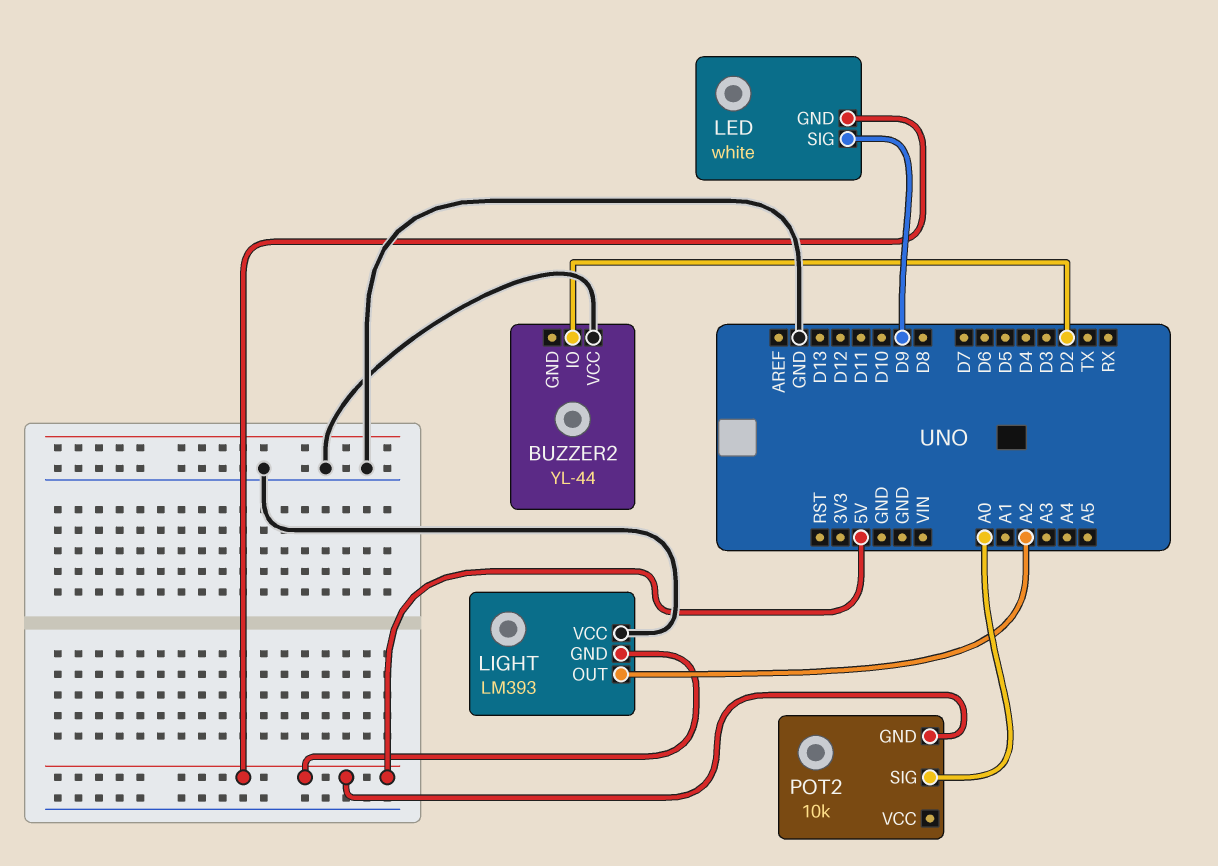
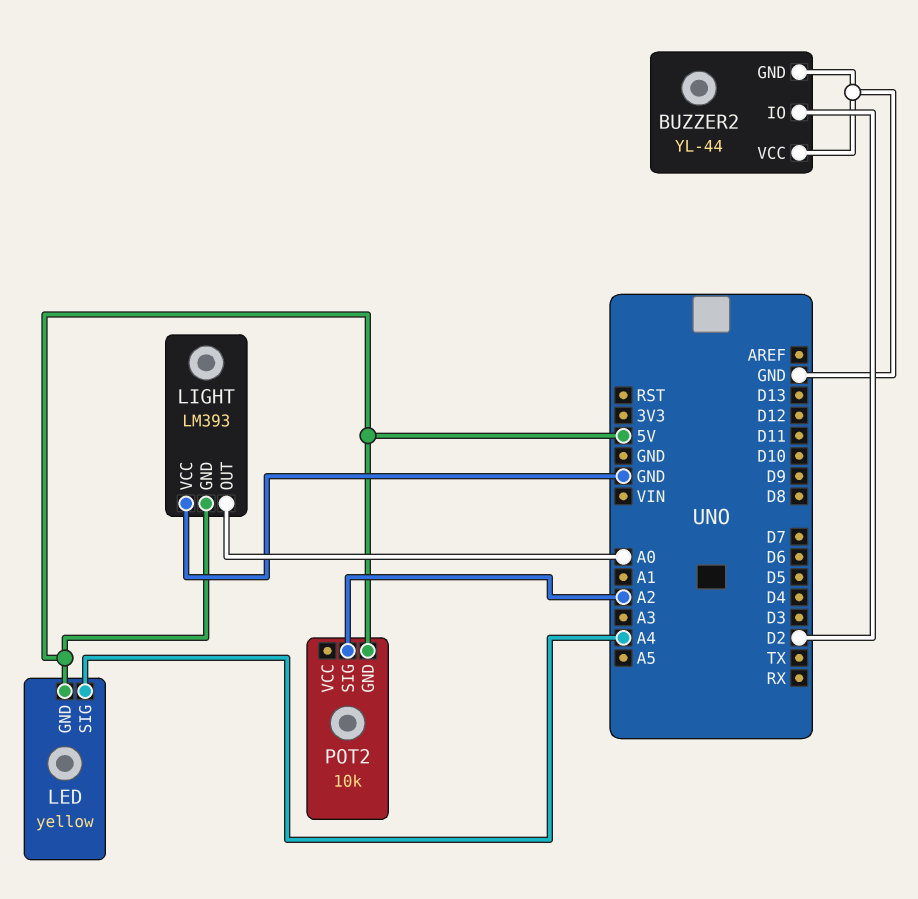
BUZZER2 pin GND: none -> GND
LED: white -> yellow
LED pin SIG: D9 -> A4
LIGHT pin OUT: A2 -> A0
POT2 pin SIG: A0 -> A2

